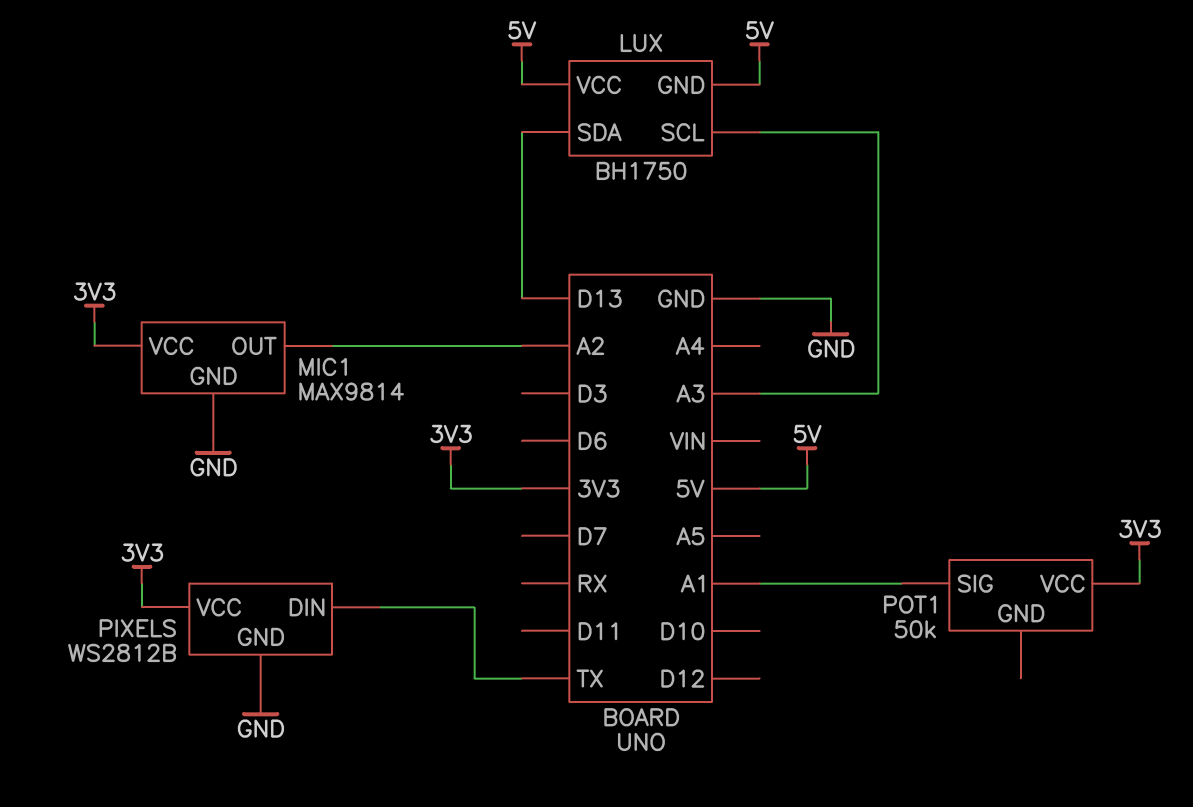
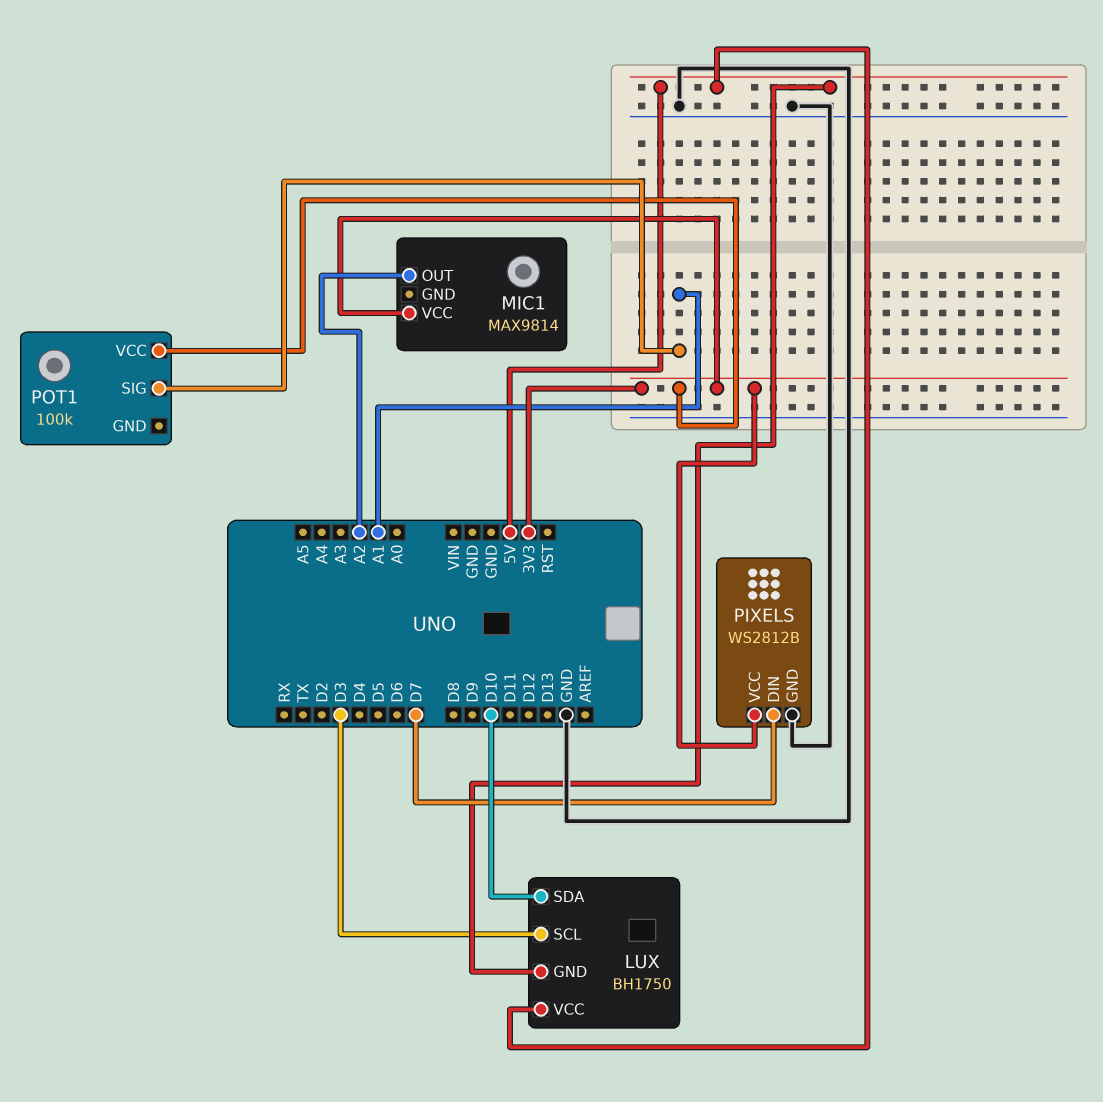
LUX pin SCL: A3 -> D3
LUX pin SDA: D13 -> D10
MIC1 pin GND: GND -> none
PIXELS pin DIN: TX -> D7
POT1: 50k -> 100k

